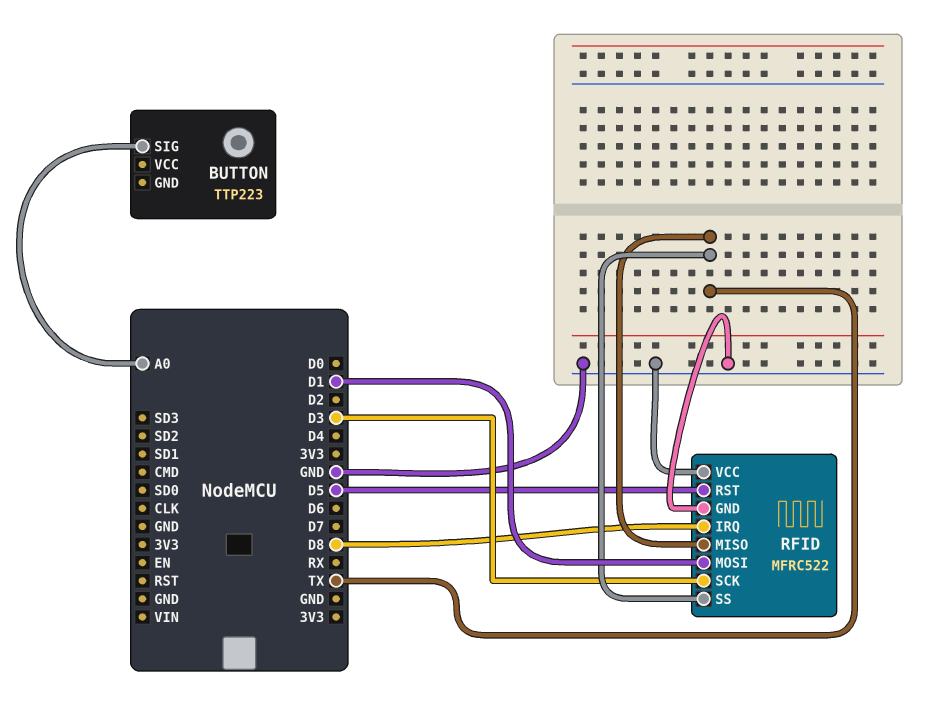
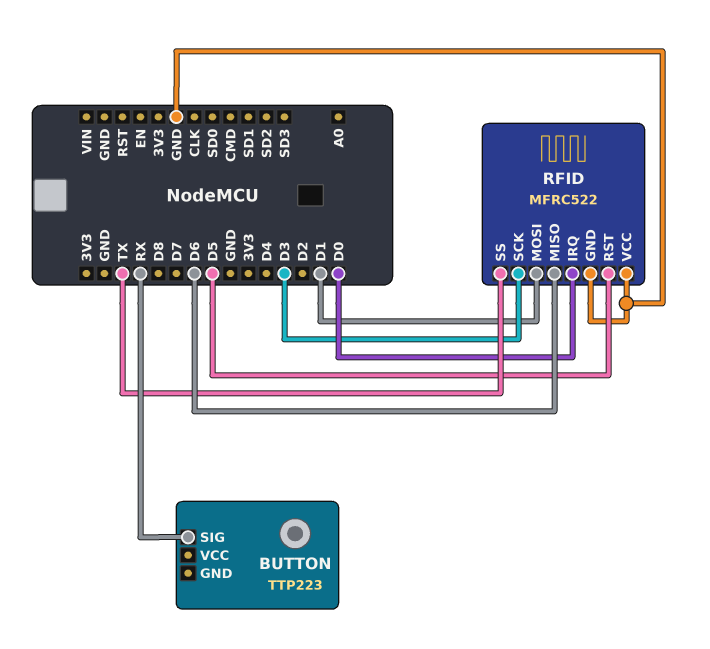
BUTTON pin SIG: A0 -> RX
RFID pin IRQ: D8 -> D0
RFID pin MISO: TX -> D6

